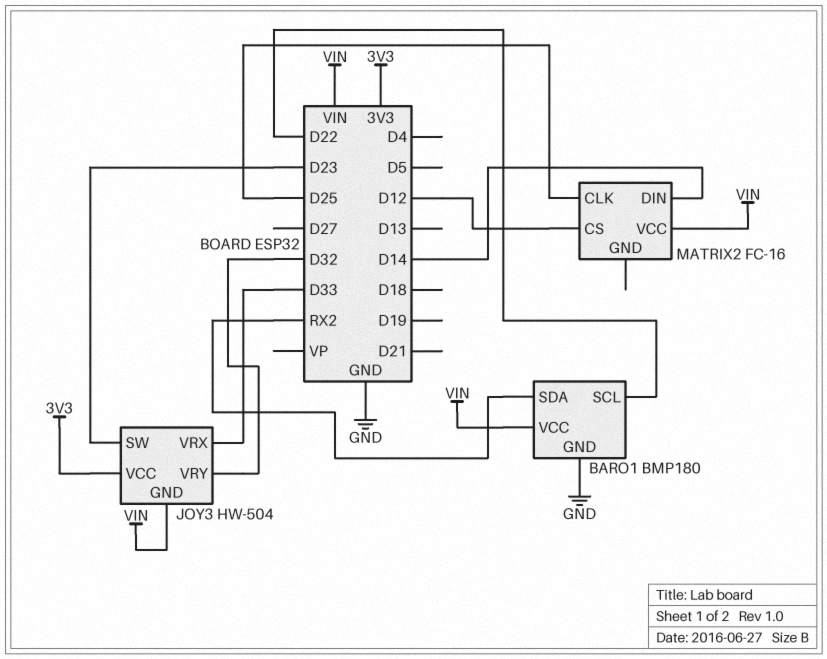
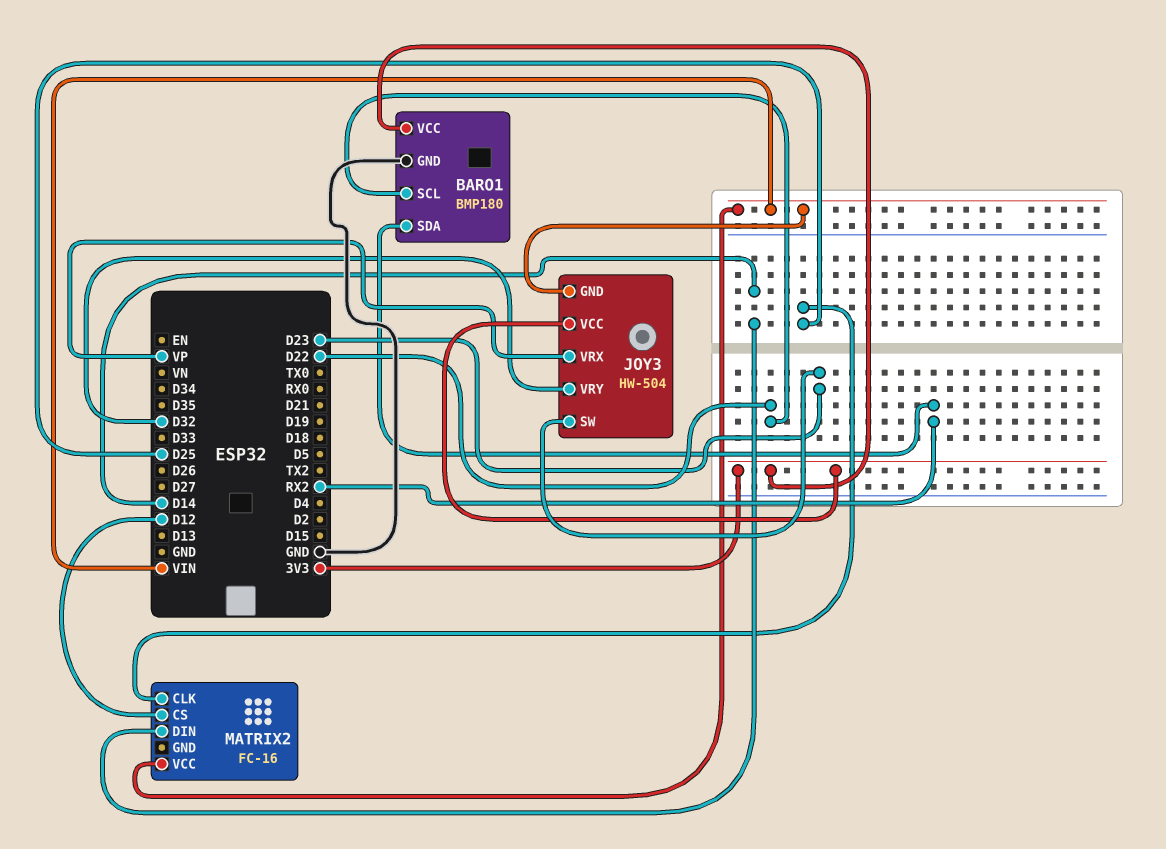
BARO1 pin VCC: VIN -> 3V3
JOY3 pin VRX: D33 -> VP

